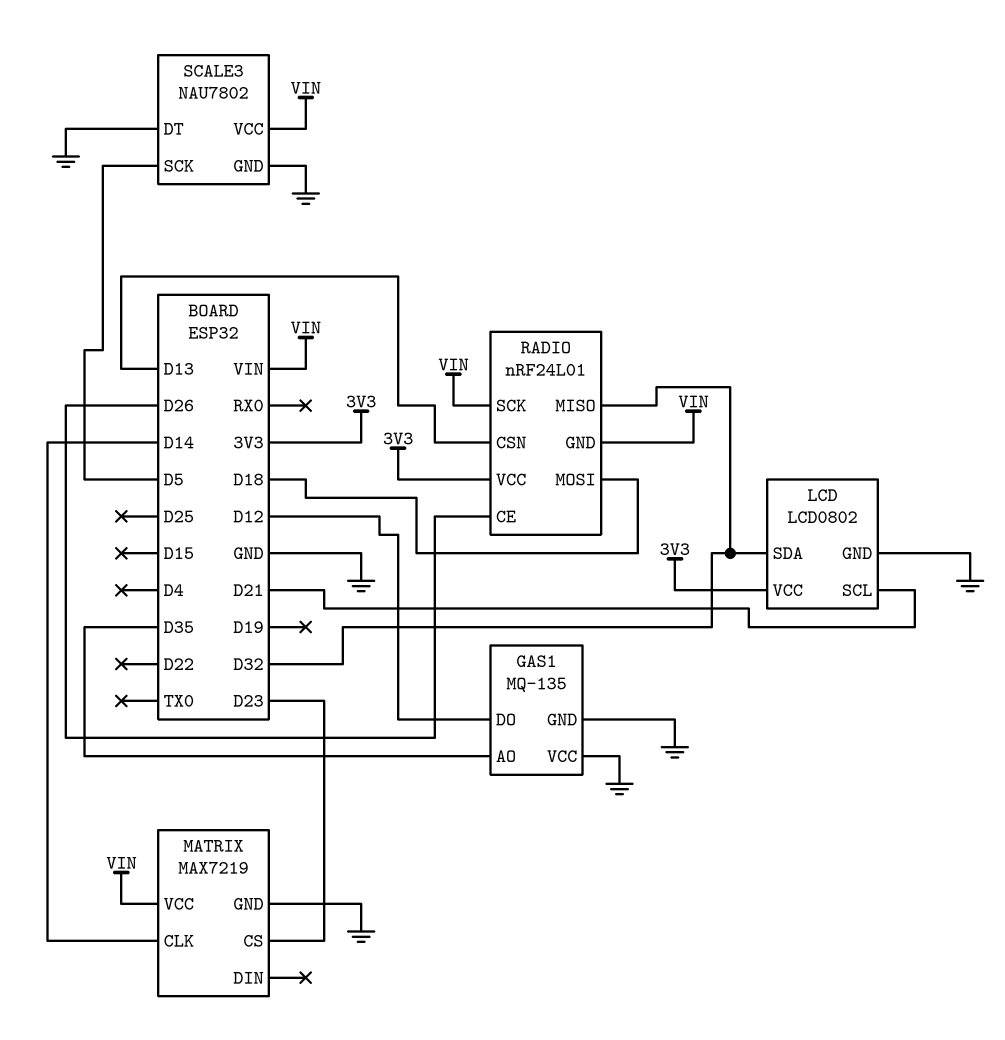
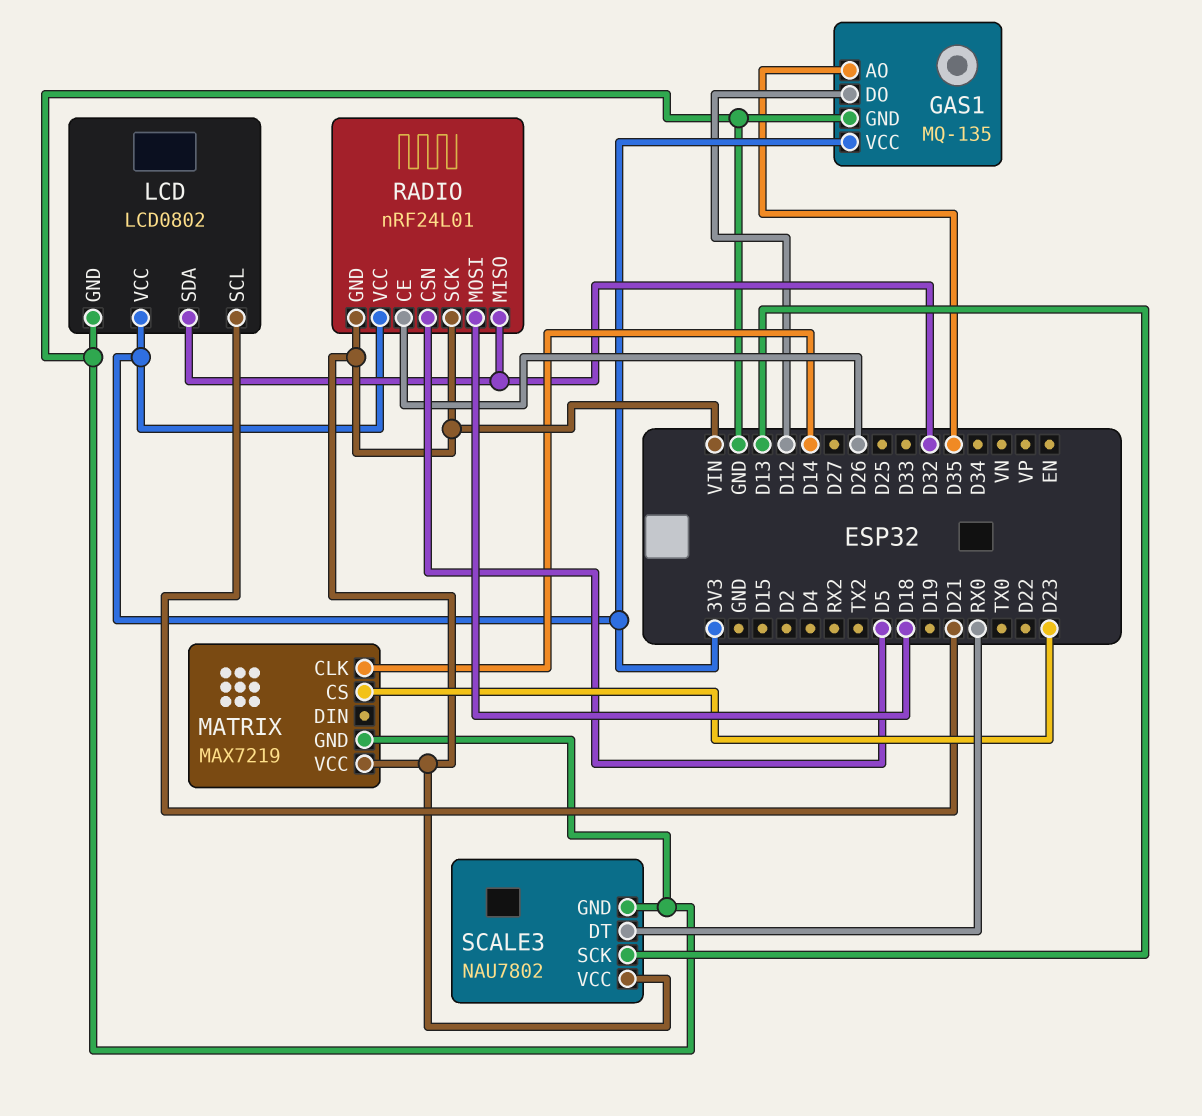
GAS1 pin VCC: GND -> 3V3
RADIO pin CSN: D13 -> D5
SCALE3 pin DT: GND -> RX0
SCALE3 pin SCK: D5 -> D13

